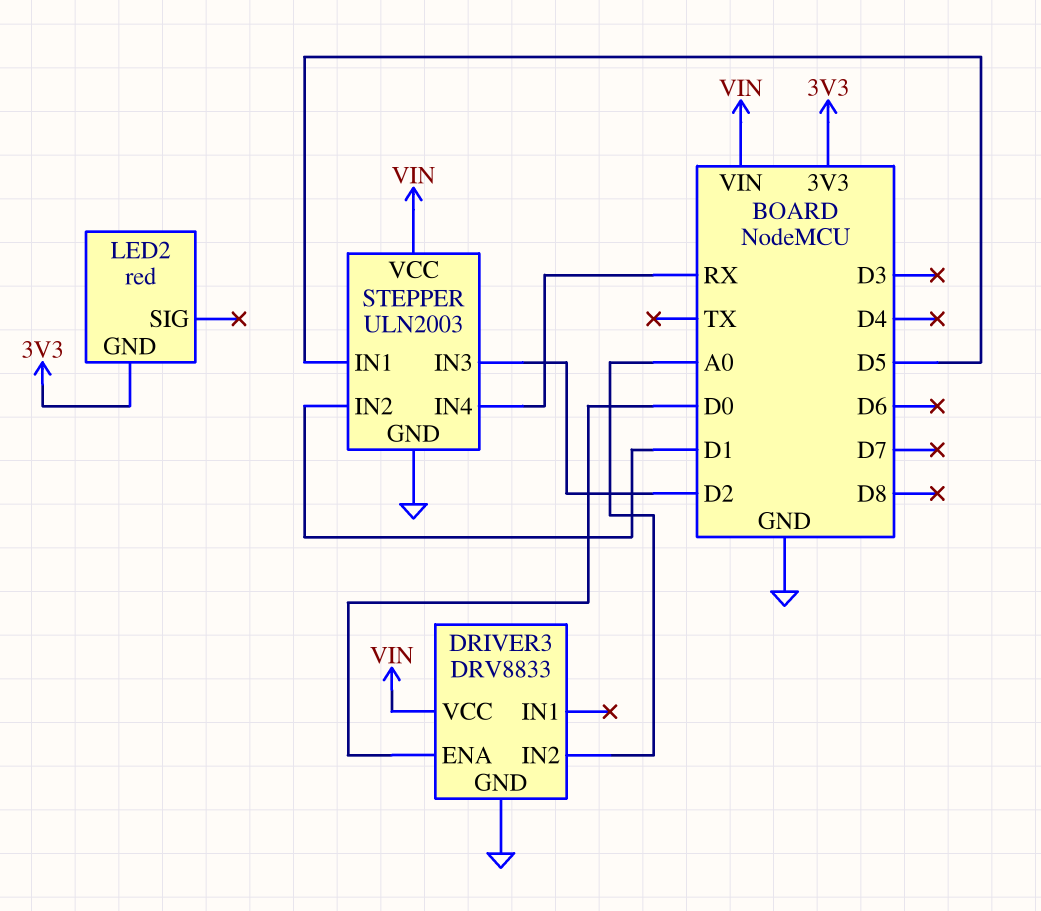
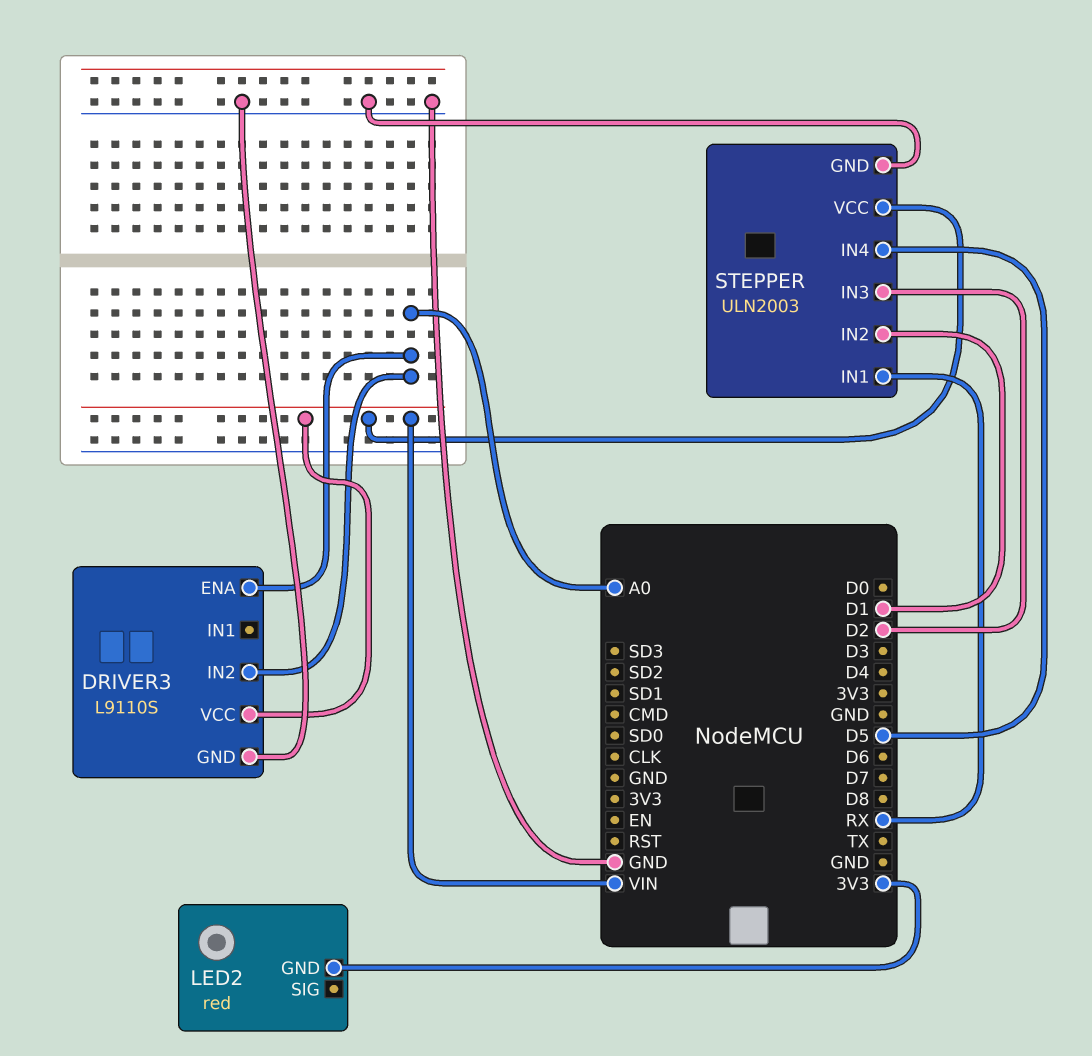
DRIVER3: DRV8833 -> L9110S
DRIVER3 pin ENA: D0 -> A0
STEPPER pin IN1: D5 -> RX
STEPPER pin IN4: RX -> D5

